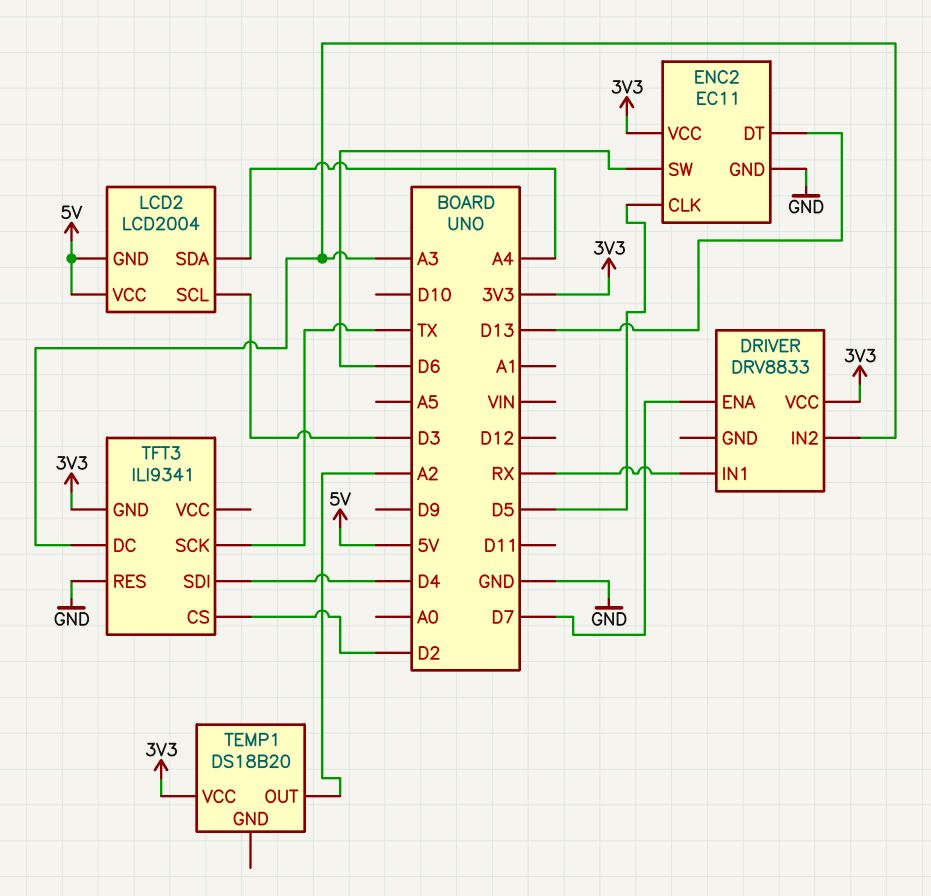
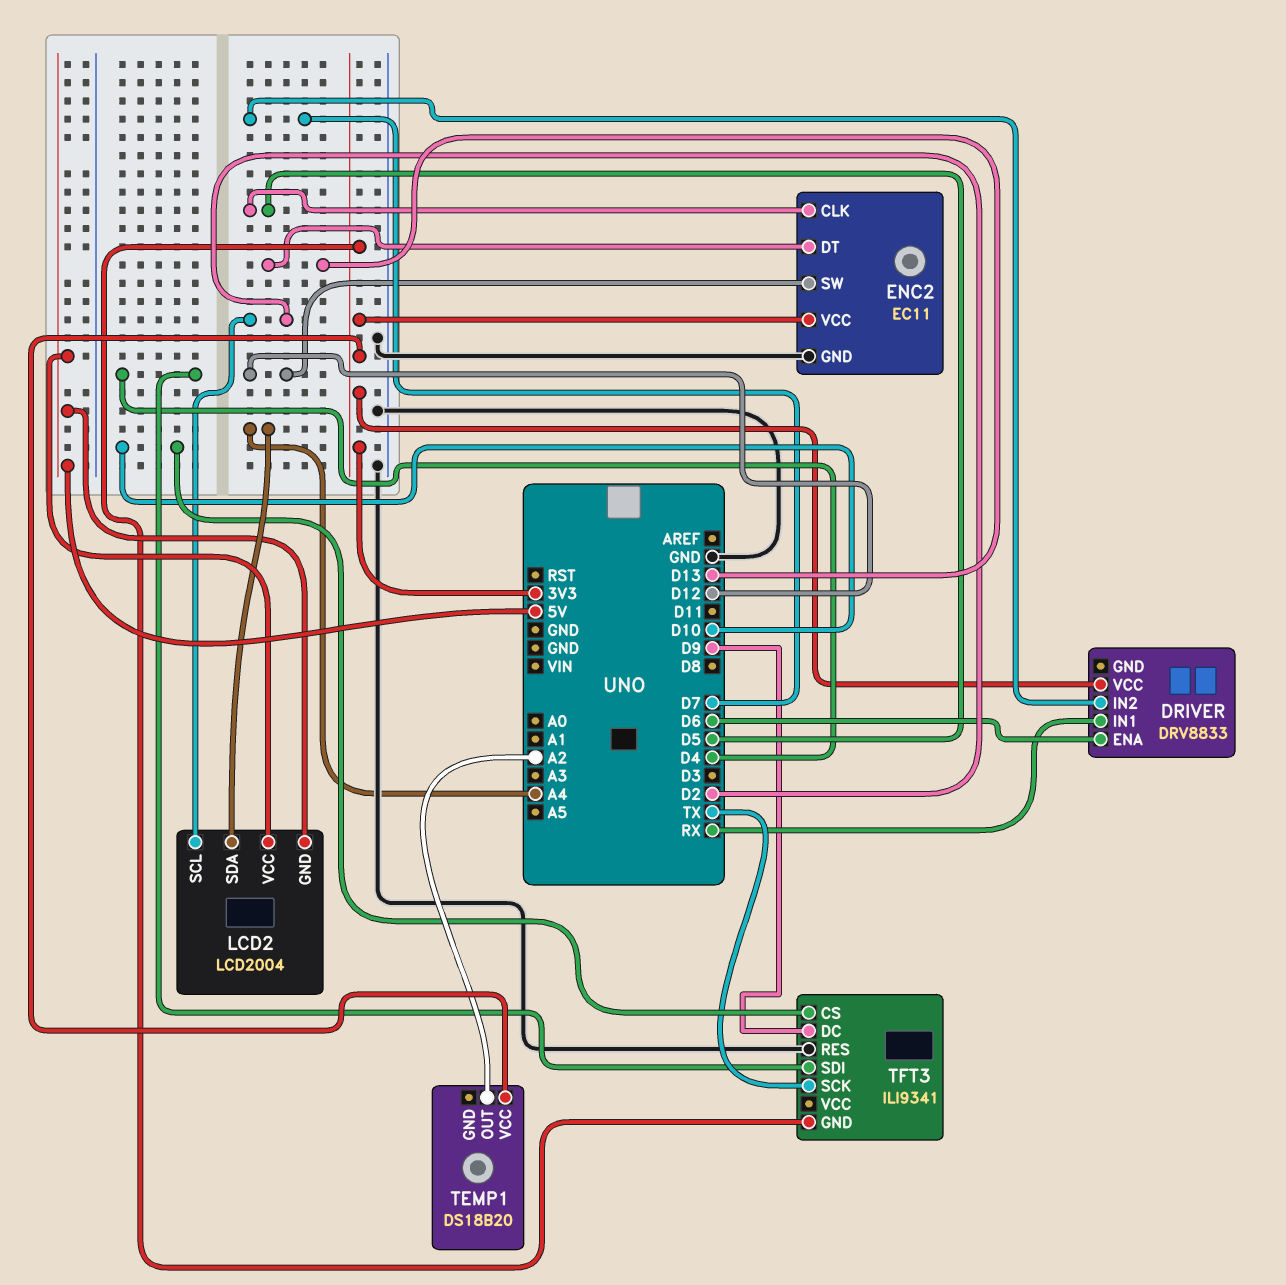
DRIVER pin ENA: D7 -> D6
DRIVER pin IN2: A3 -> D7
ENC2 pin SW: D6 -> D12
LCD2 pin SCL: D3 -> D2
TFT3 pin CS: D2 -> D10
TFT3 pin DC: A3 -> D9

